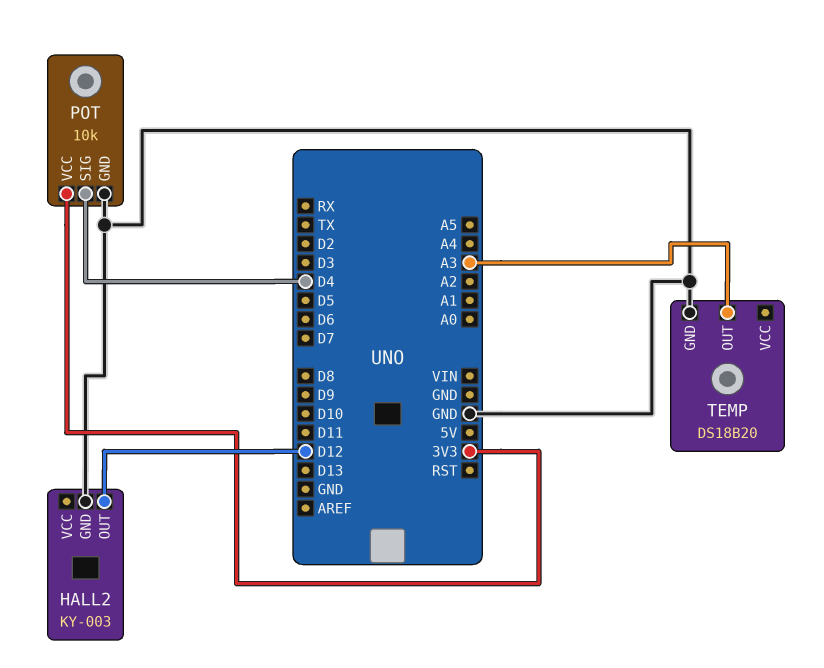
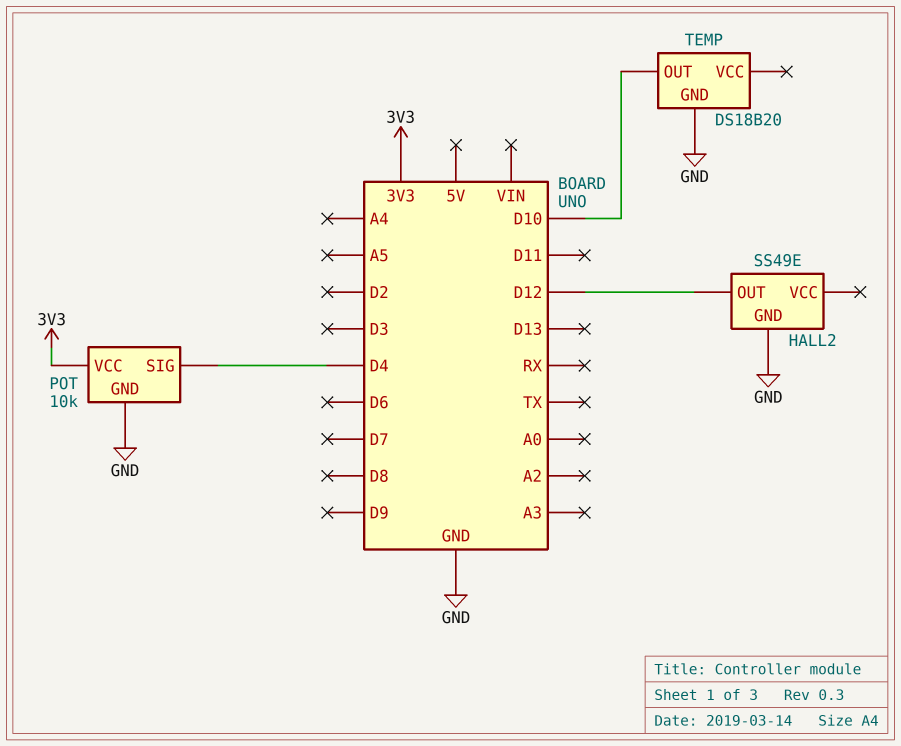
HALL2: KY-003 -> SS49E
TEMP pin OUT: A3 -> D10

